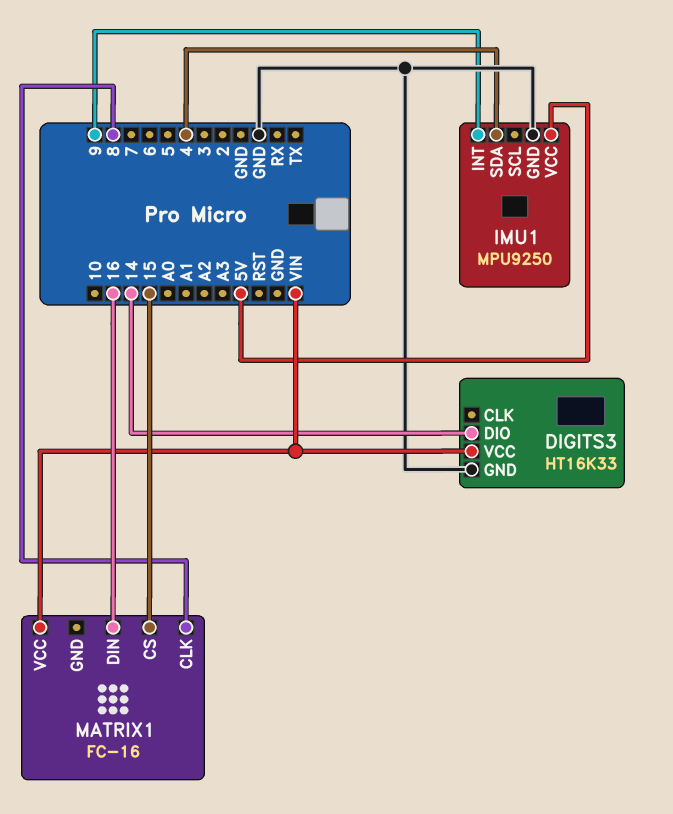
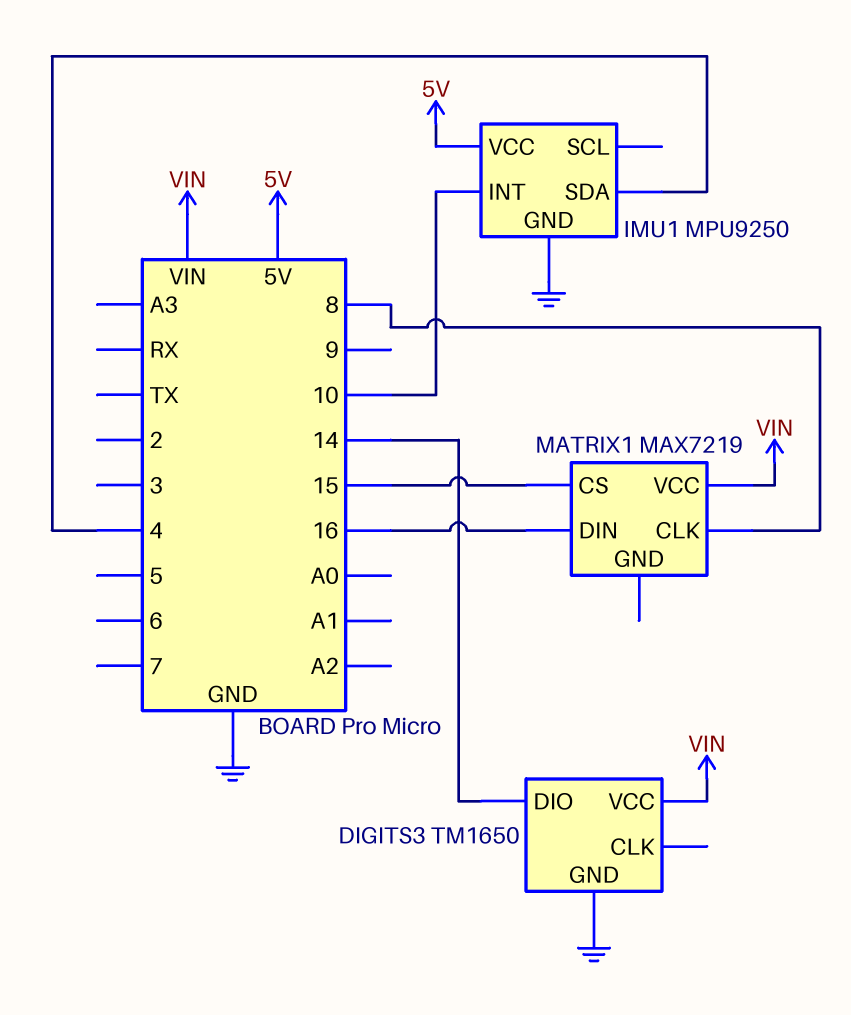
DIGITS3: HT16K33 -> TM1650
IMU1 pin INT: 9 -> 10
MATRIX1: FC-16 -> MAX7219

